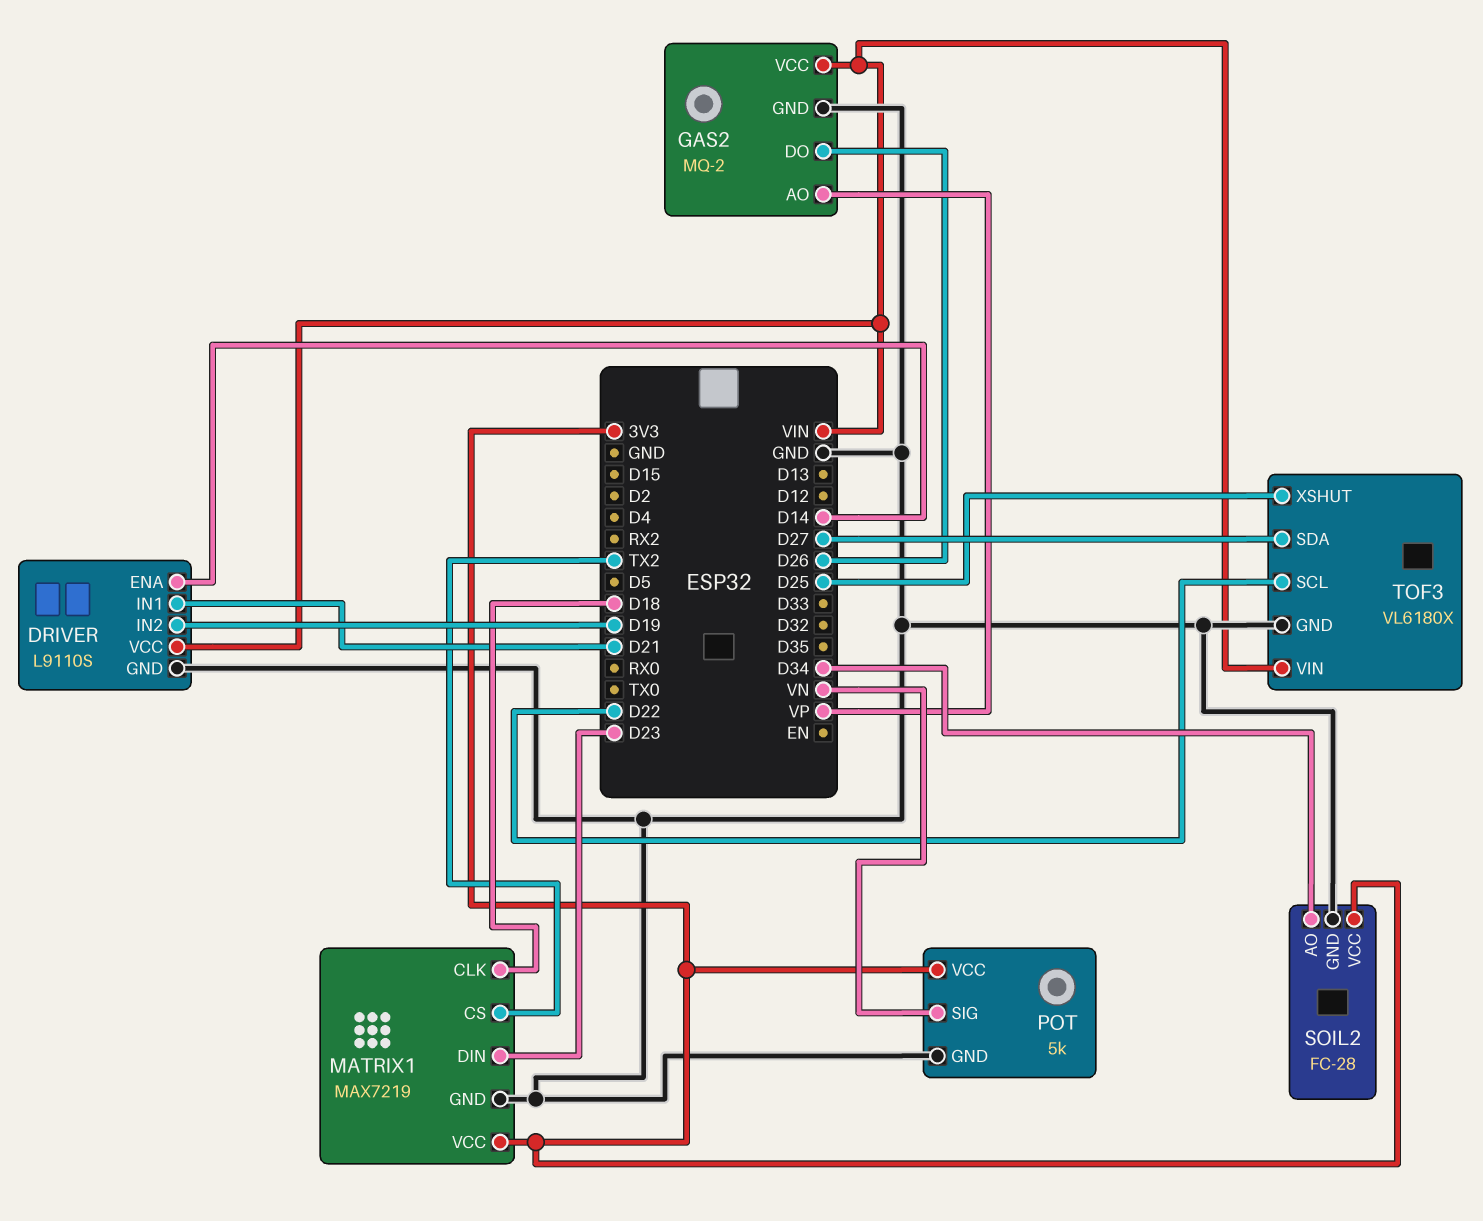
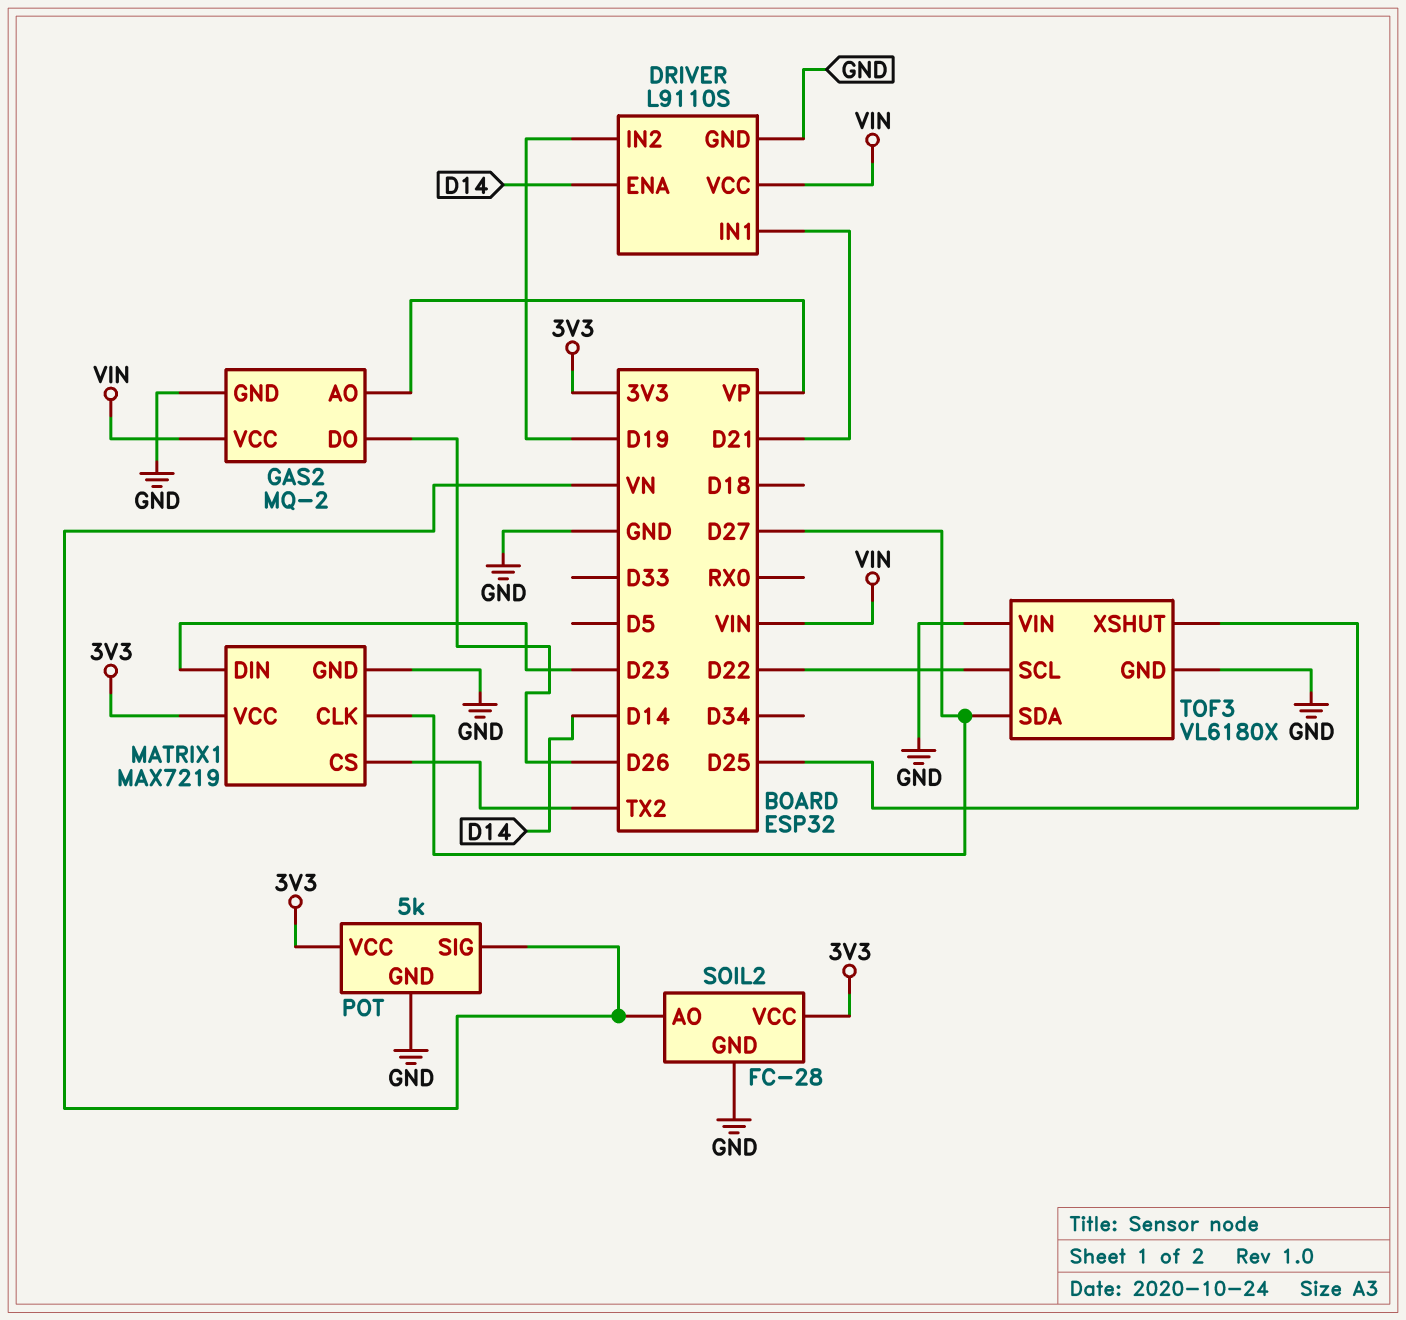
MATRIX1 pin CLK: D18 -> D27
SOIL2 pin AO: D34 -> VN
TOF3 pin VIN: VIN -> GND

